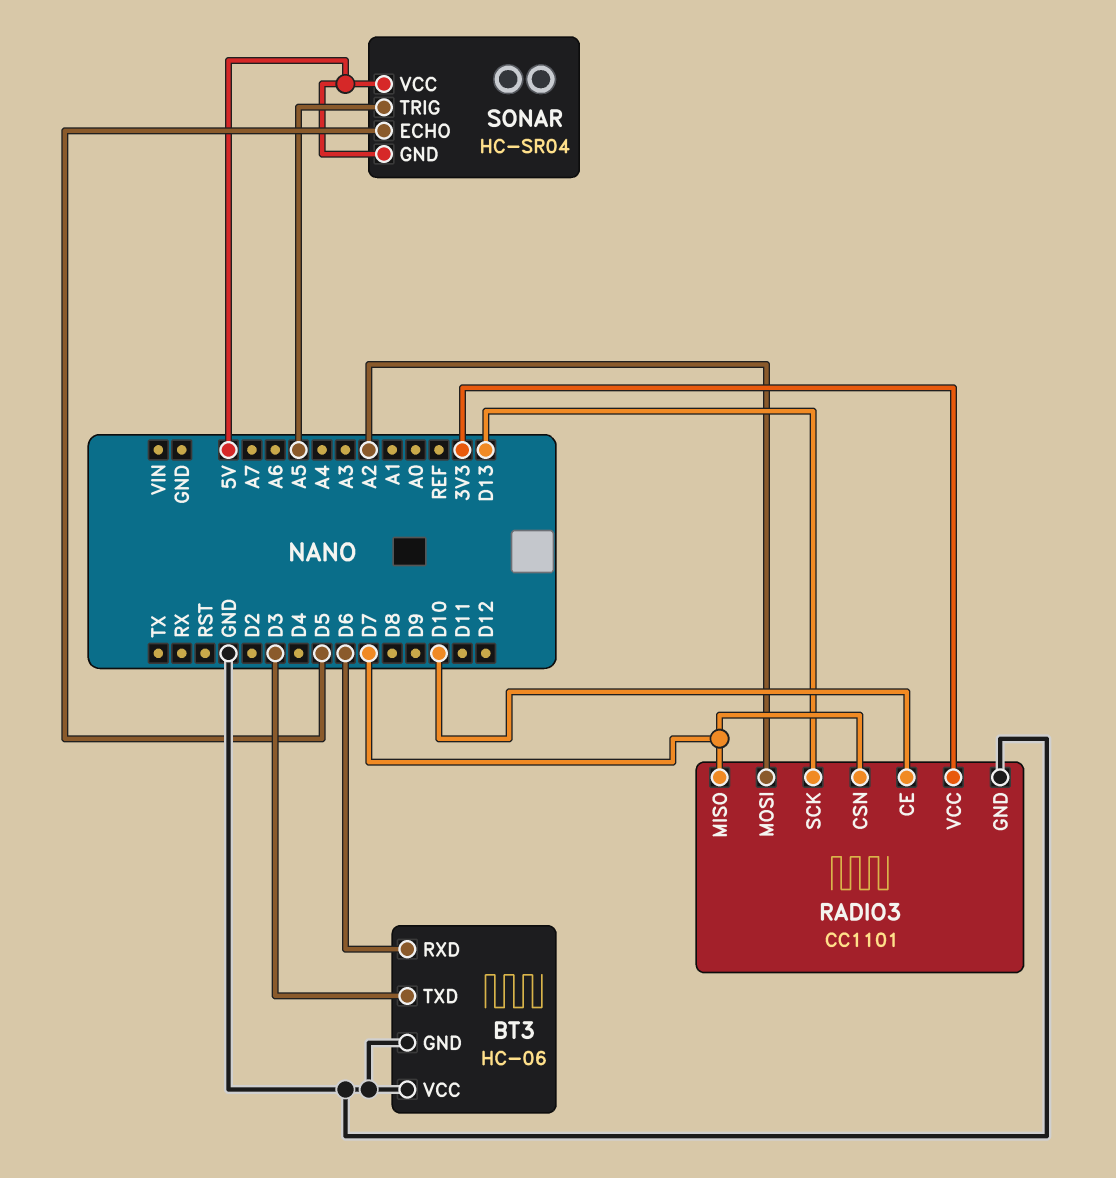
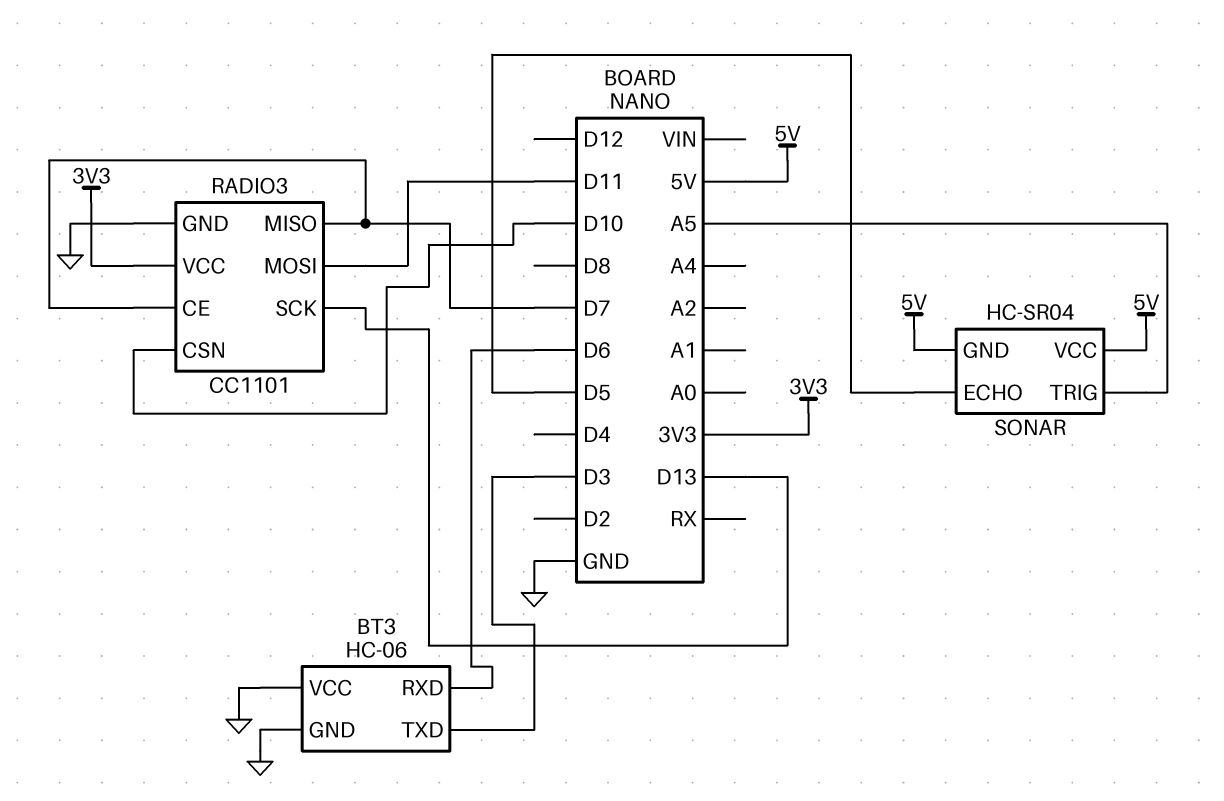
RADIO3 pin CE: D10 -> D7
RADIO3 pin CSN: D7 -> D10
RADIO3 pin MOSI: A2 -> D11

